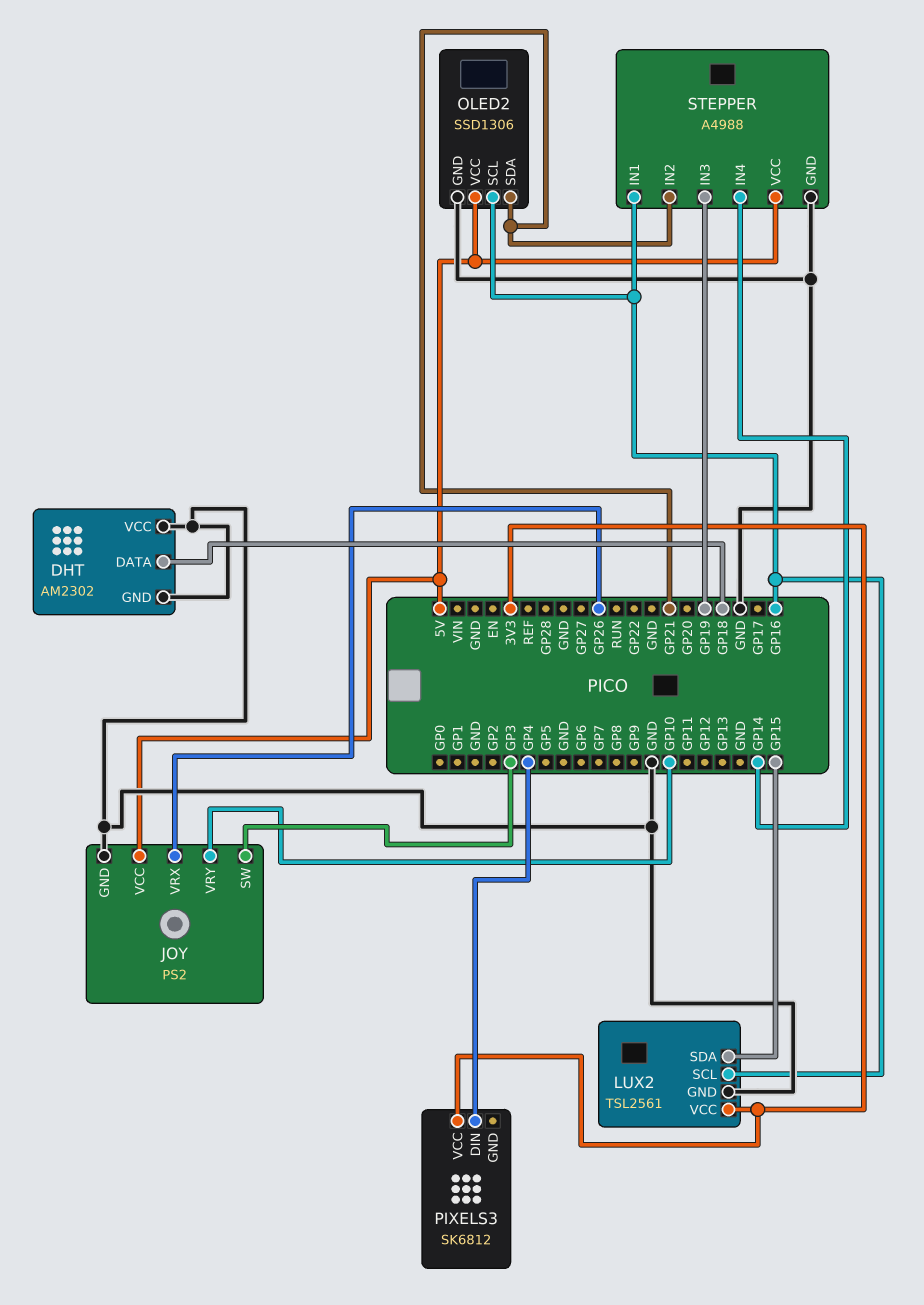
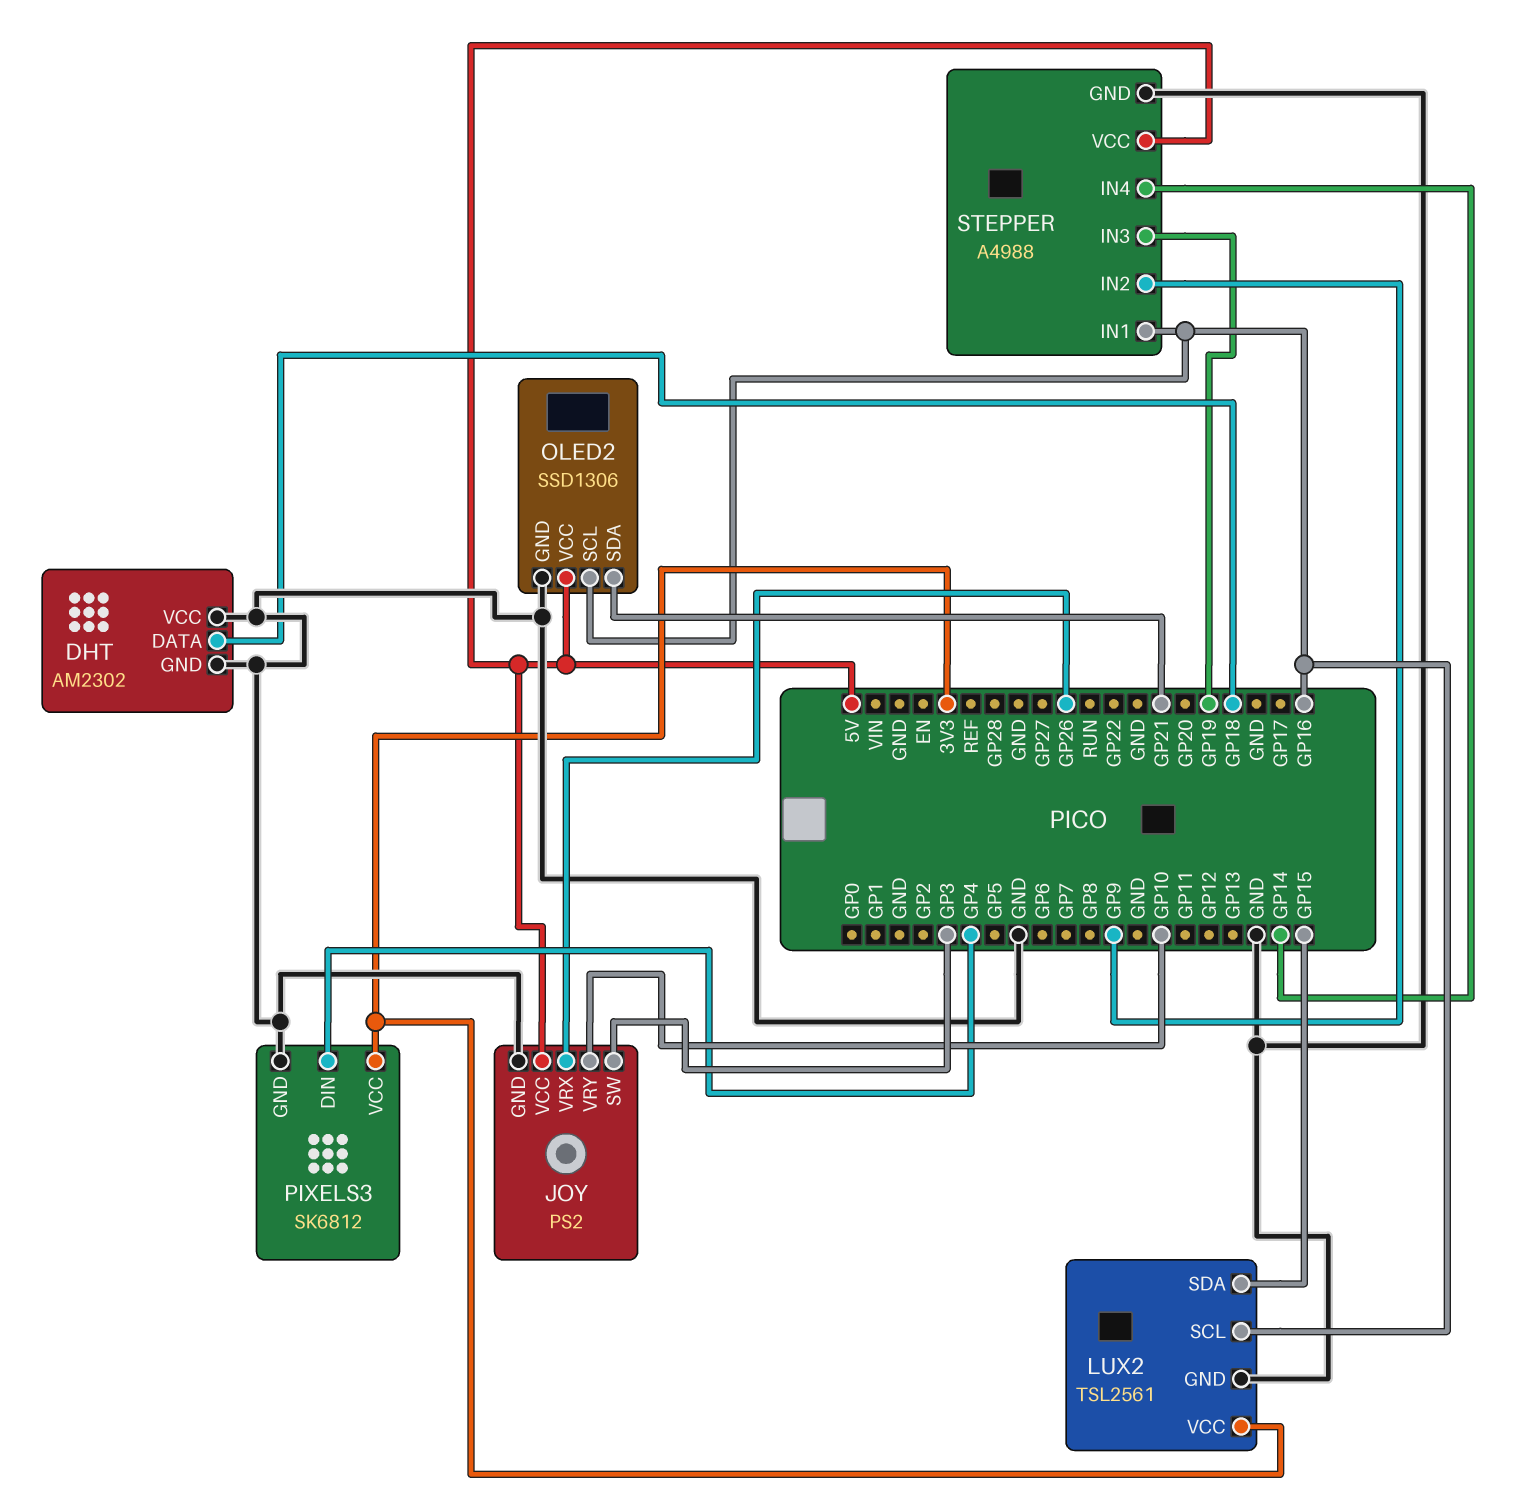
PIXELS3 pin GND: none -> GND
STEPPER pin IN2: GP21 -> GP9

